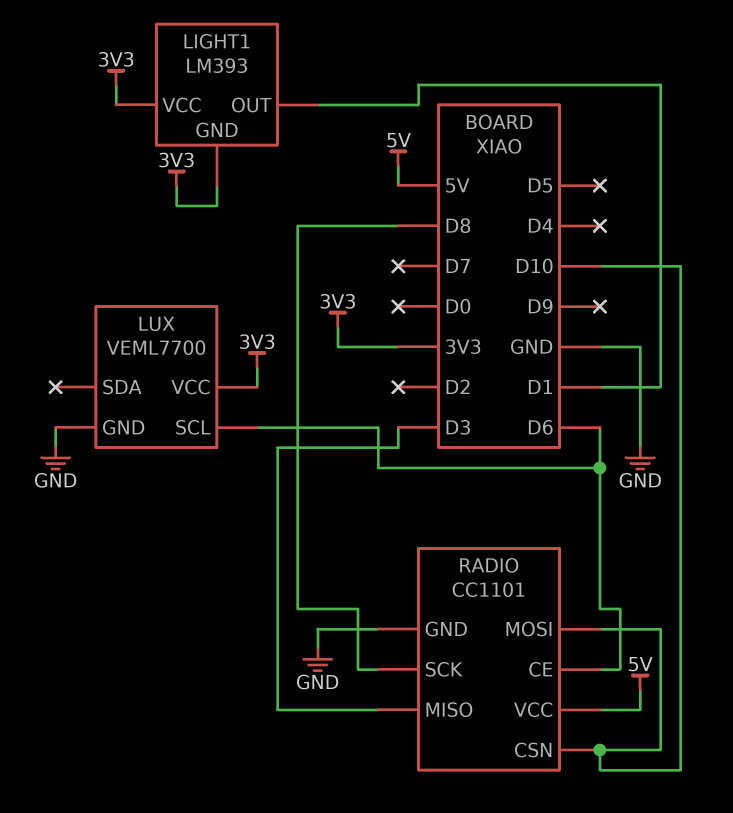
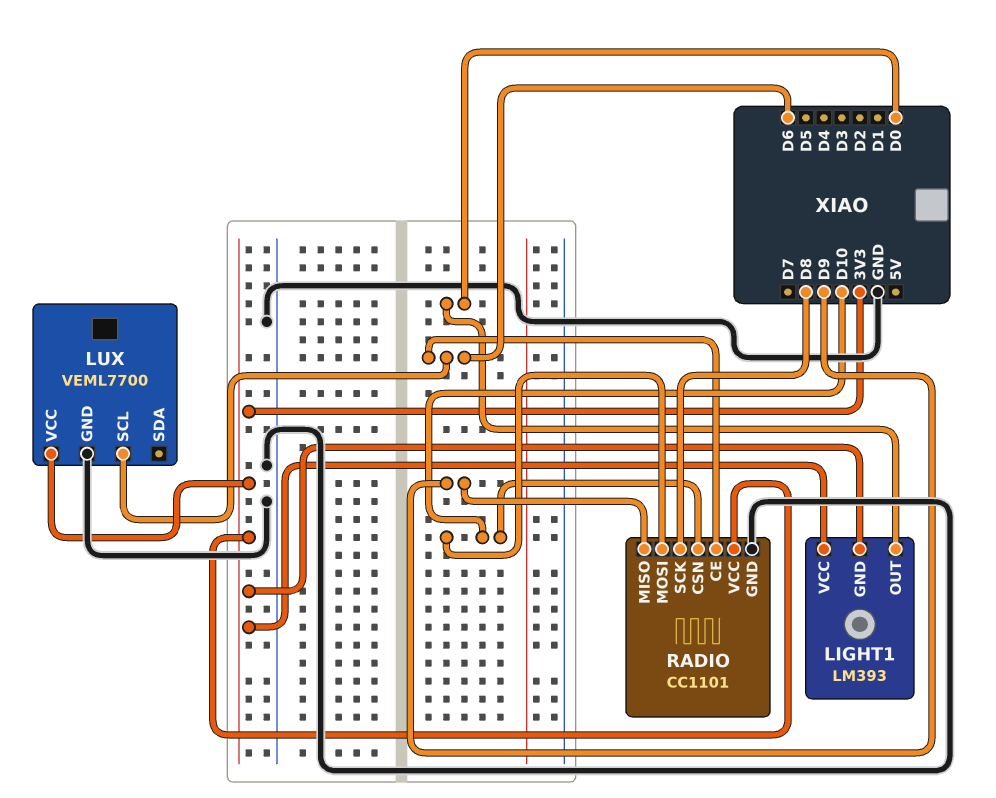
LIGHT1 pin OUT: D1 -> D0
RADIO pin MISO: D3 -> D9
RADIO pin VCC: 5V -> 3V3

